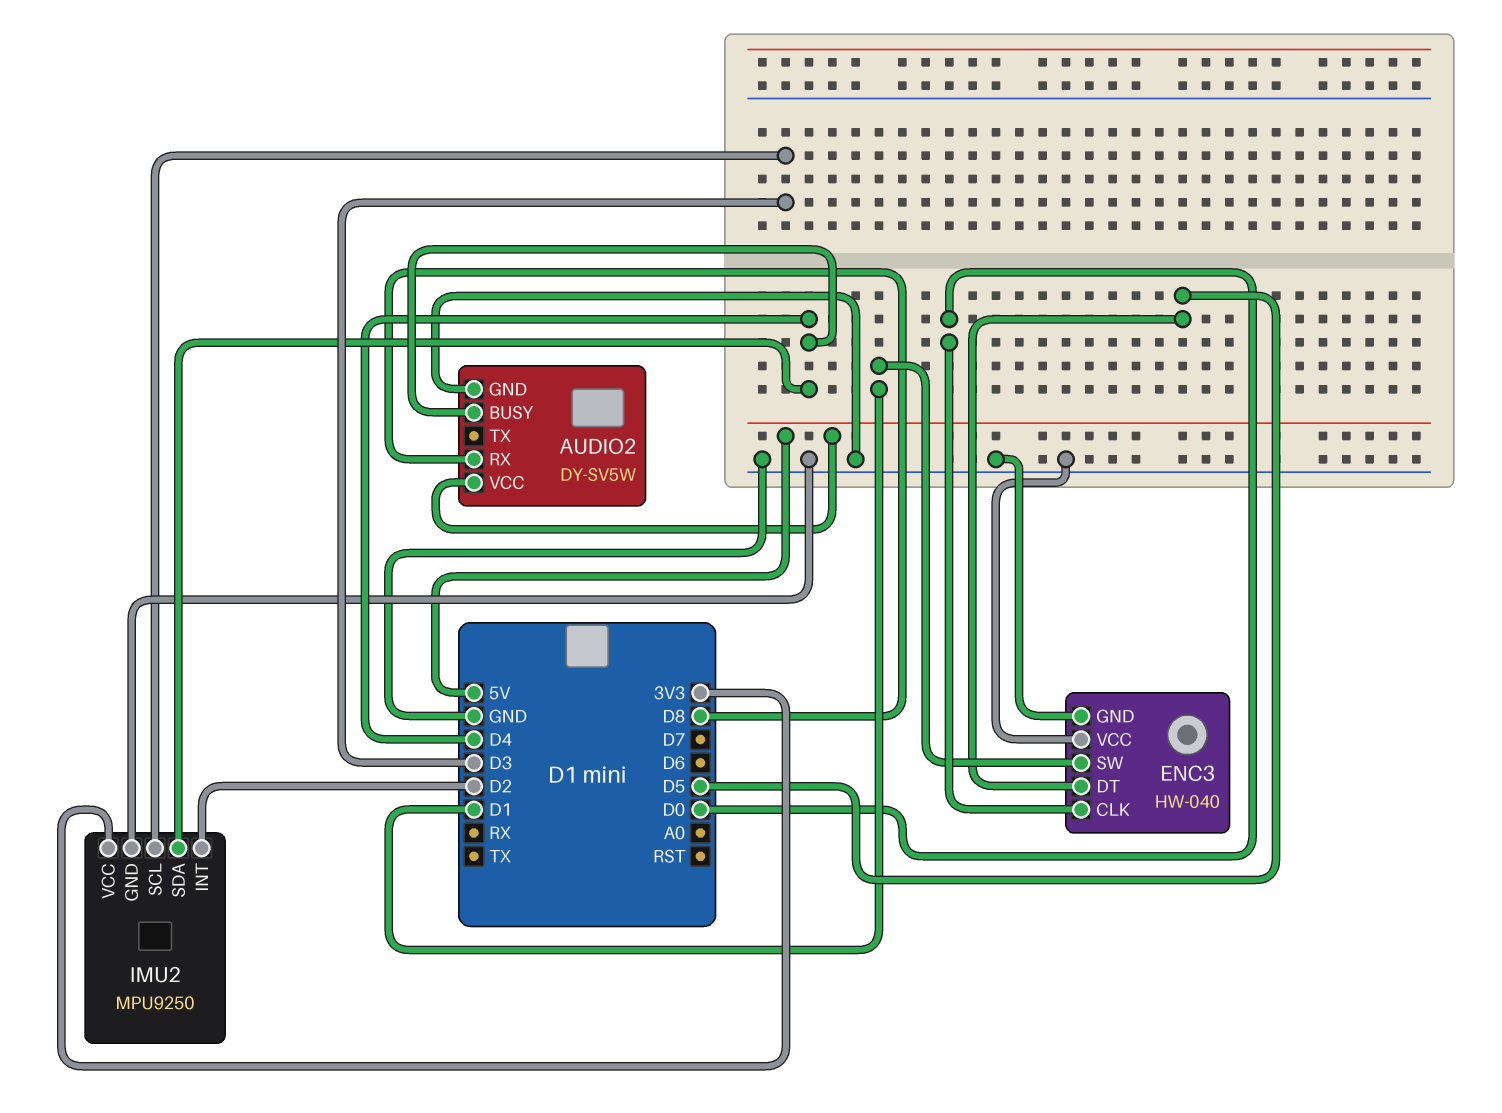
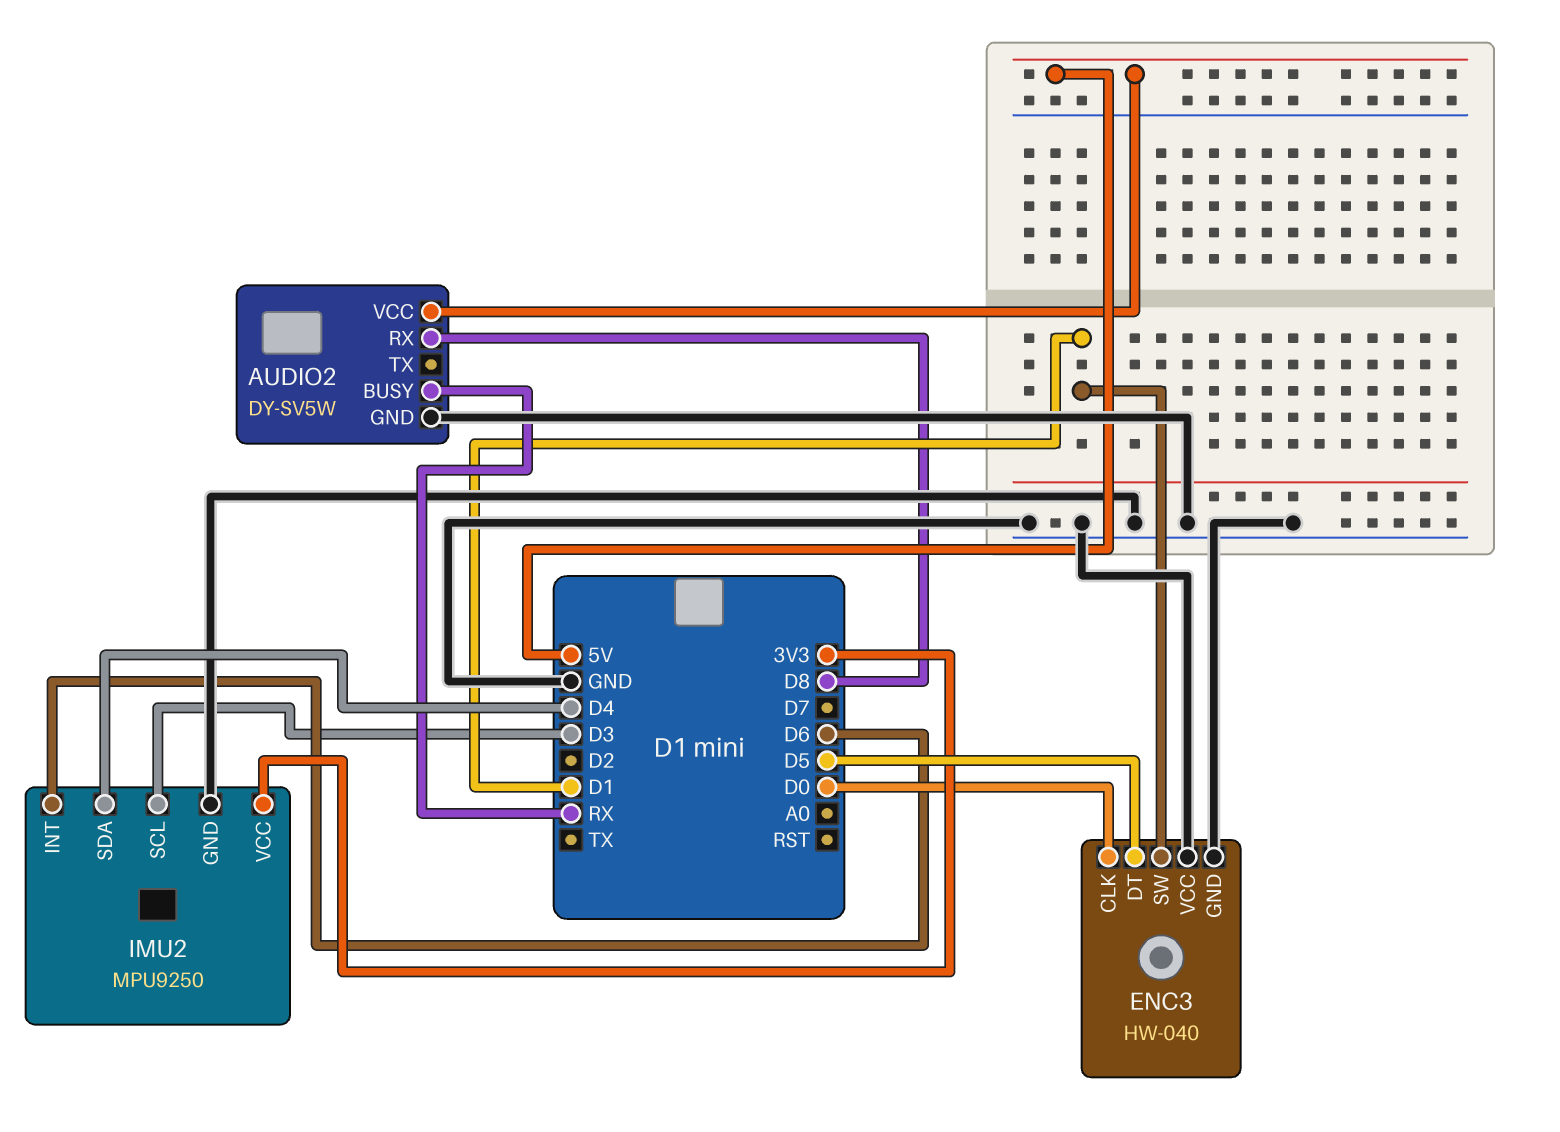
AUDIO2 pin BUSY: D4 -> RX
IMU2 pin INT: D2 -> D6

